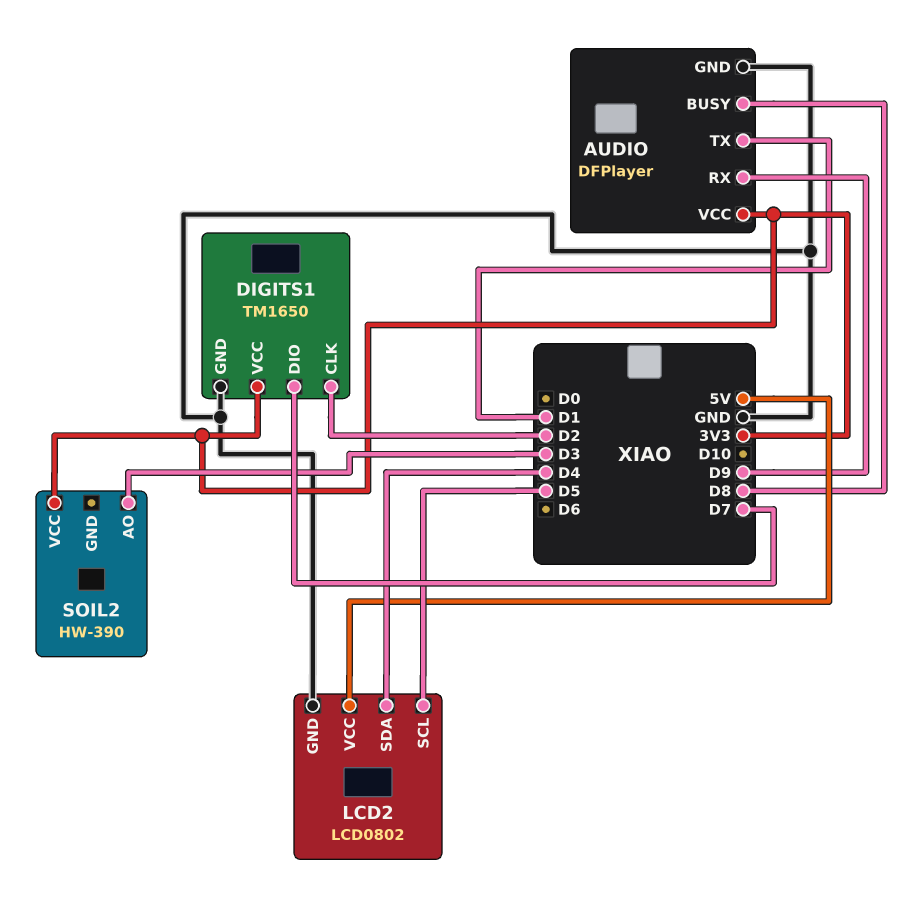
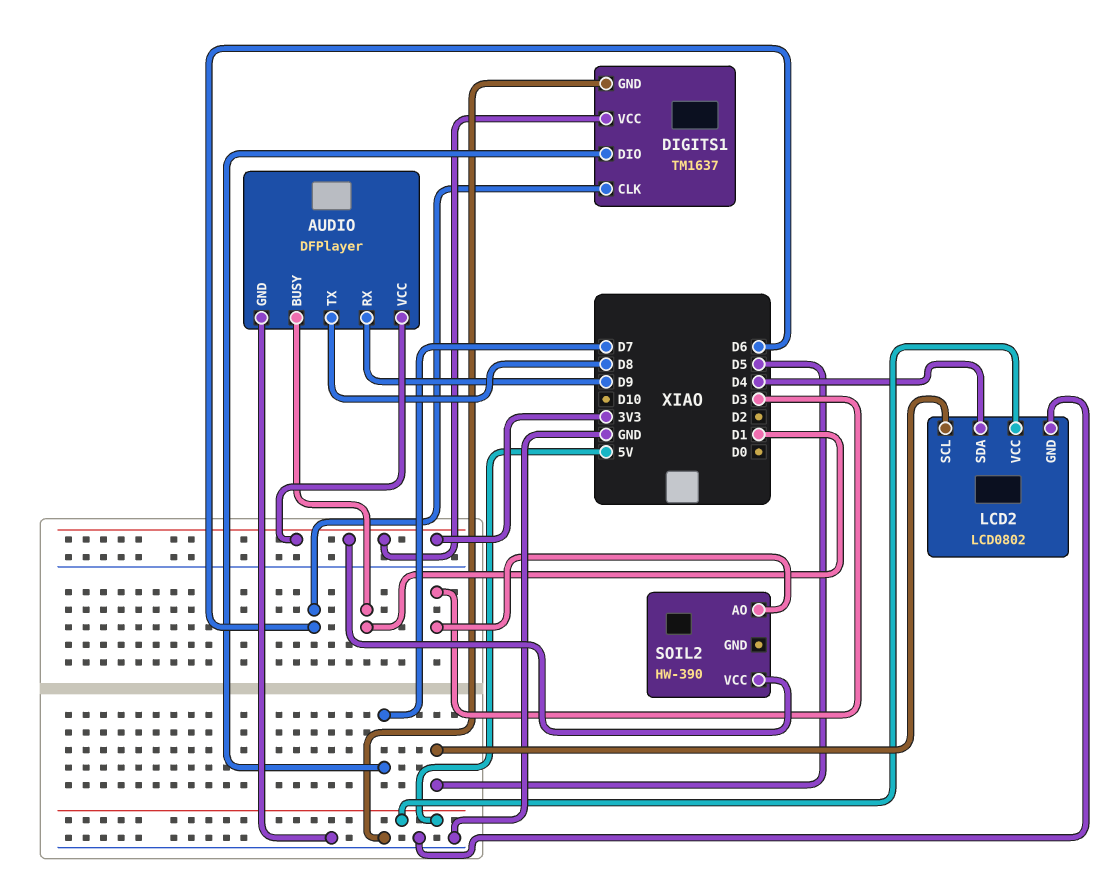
AUDIO pin BUSY: D8 -> D1
AUDIO pin TX: D1 -> D8
DIGITS1: TM1650 -> TM1637
DIGITS1 pin CLK: D2 -> D6

